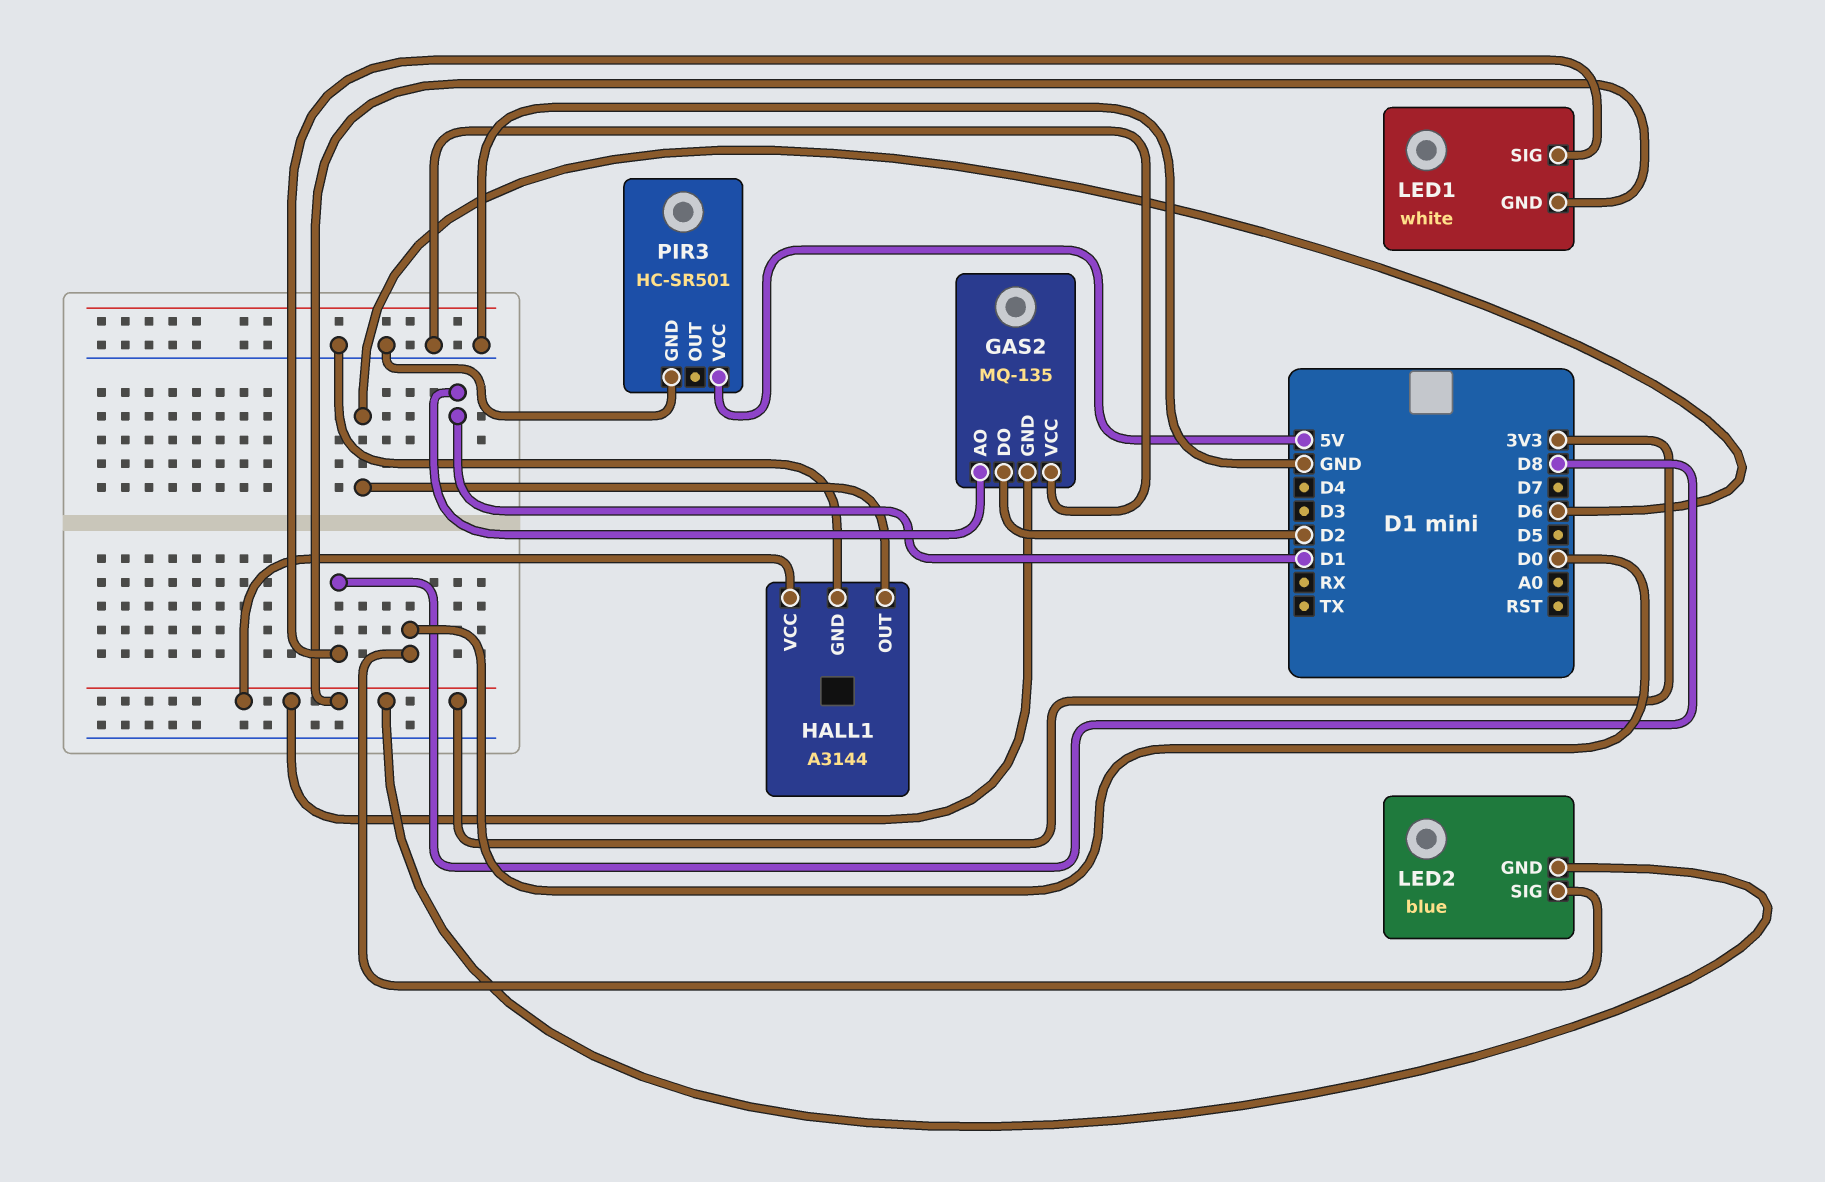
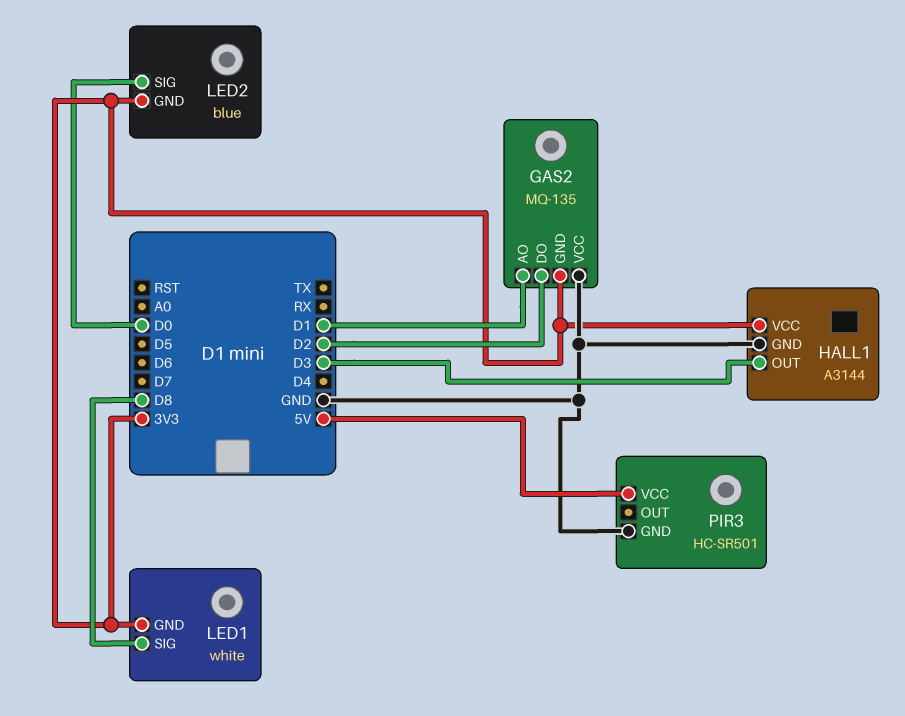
HALL1 pin OUT: D6 -> D3

